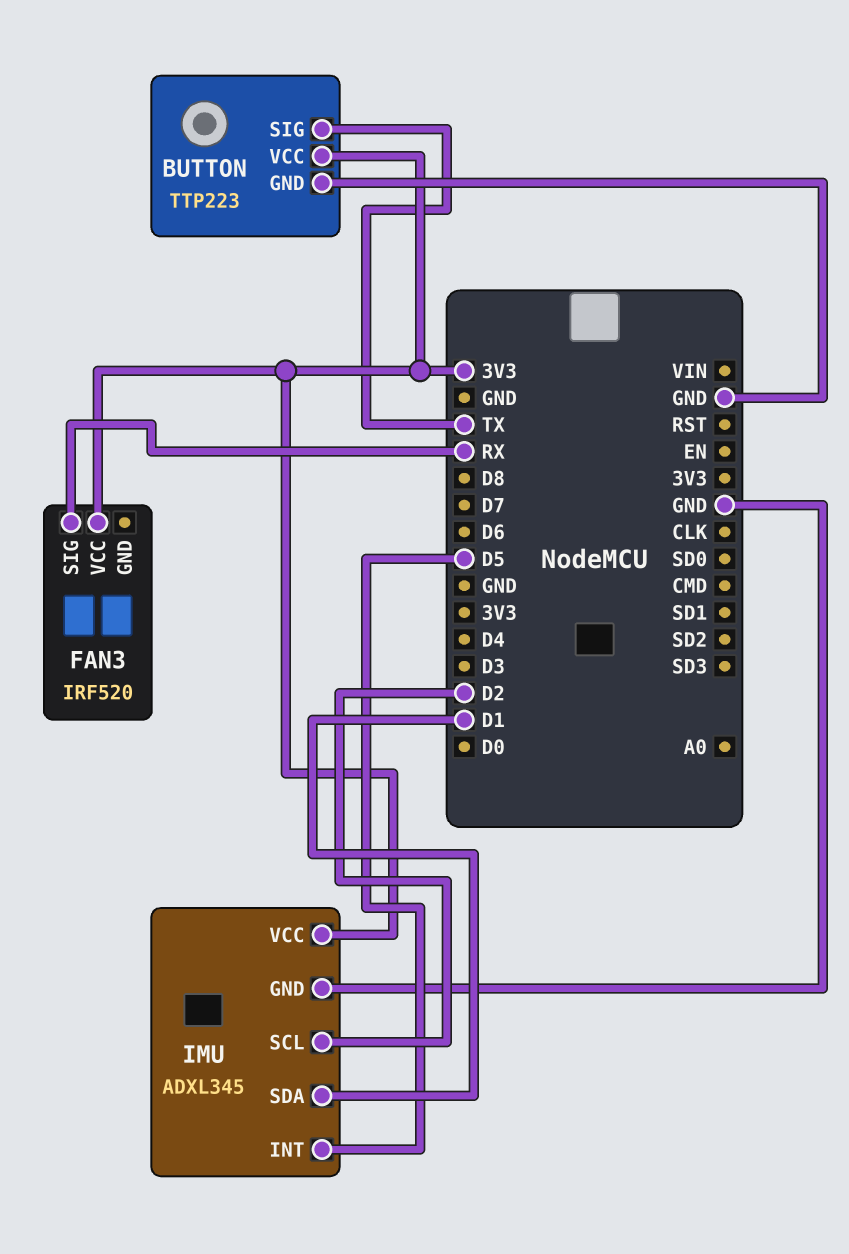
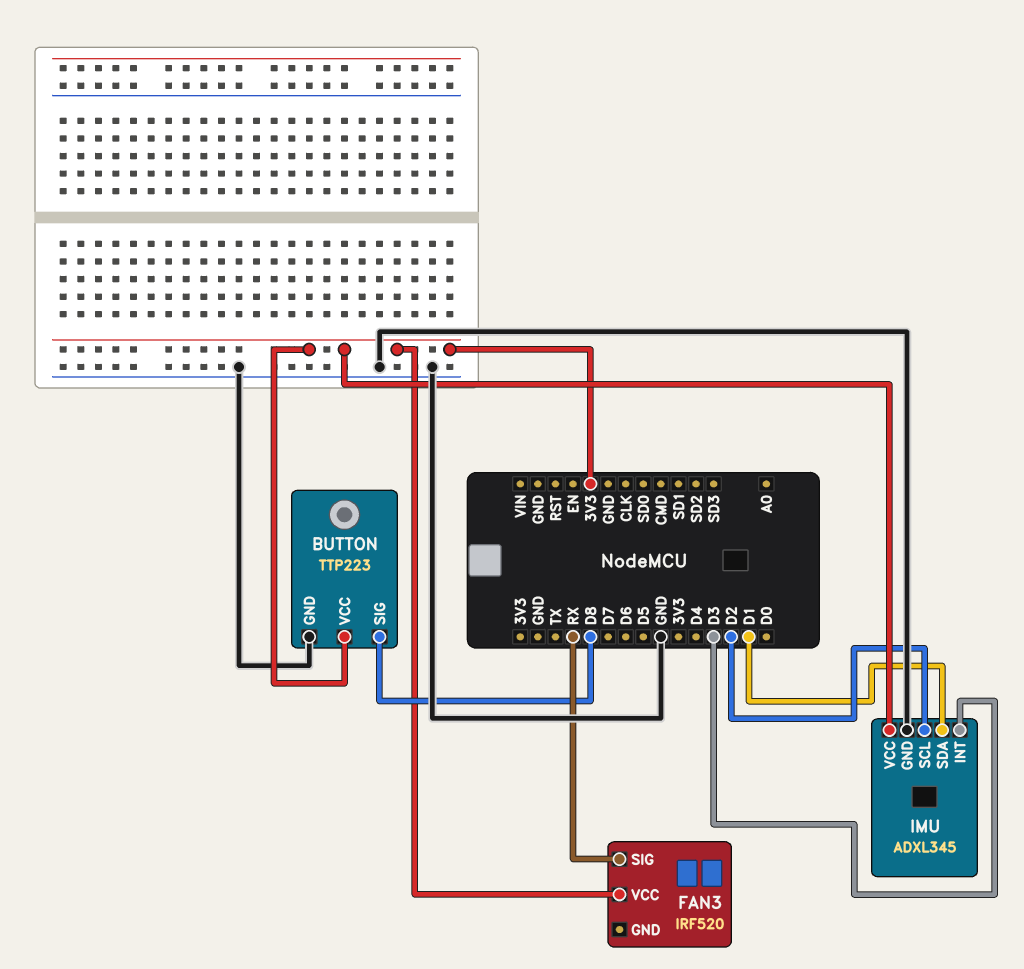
BUTTON pin SIG: TX -> D8
IMU pin INT: D5 -> D3

